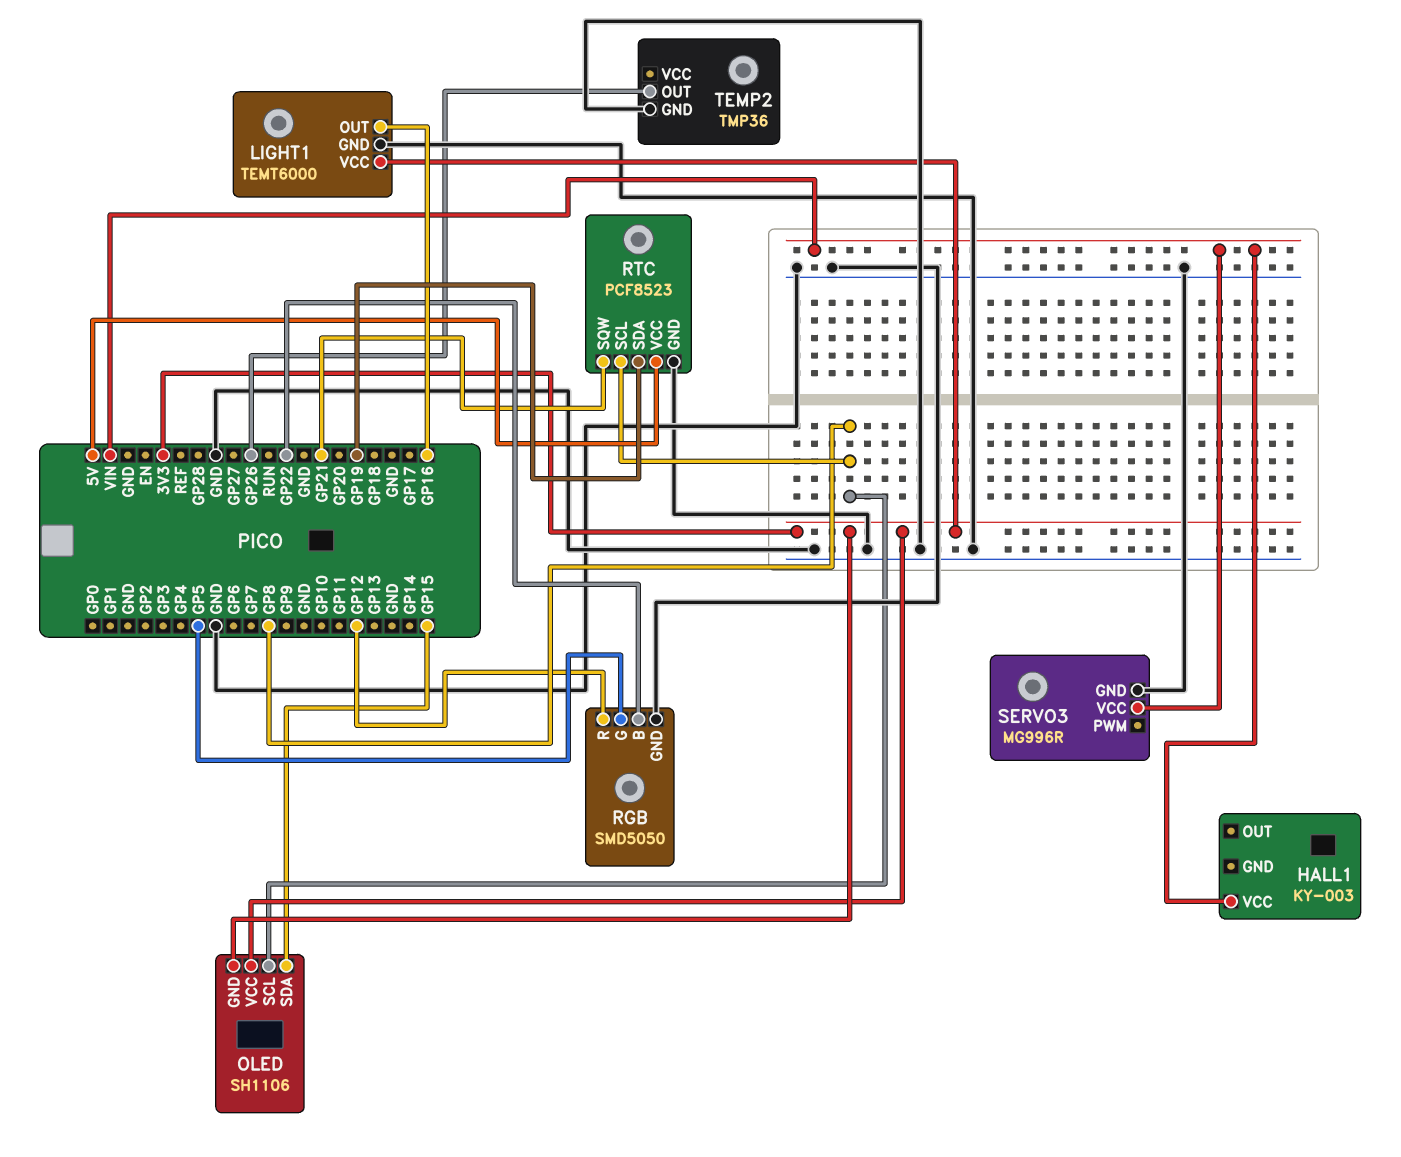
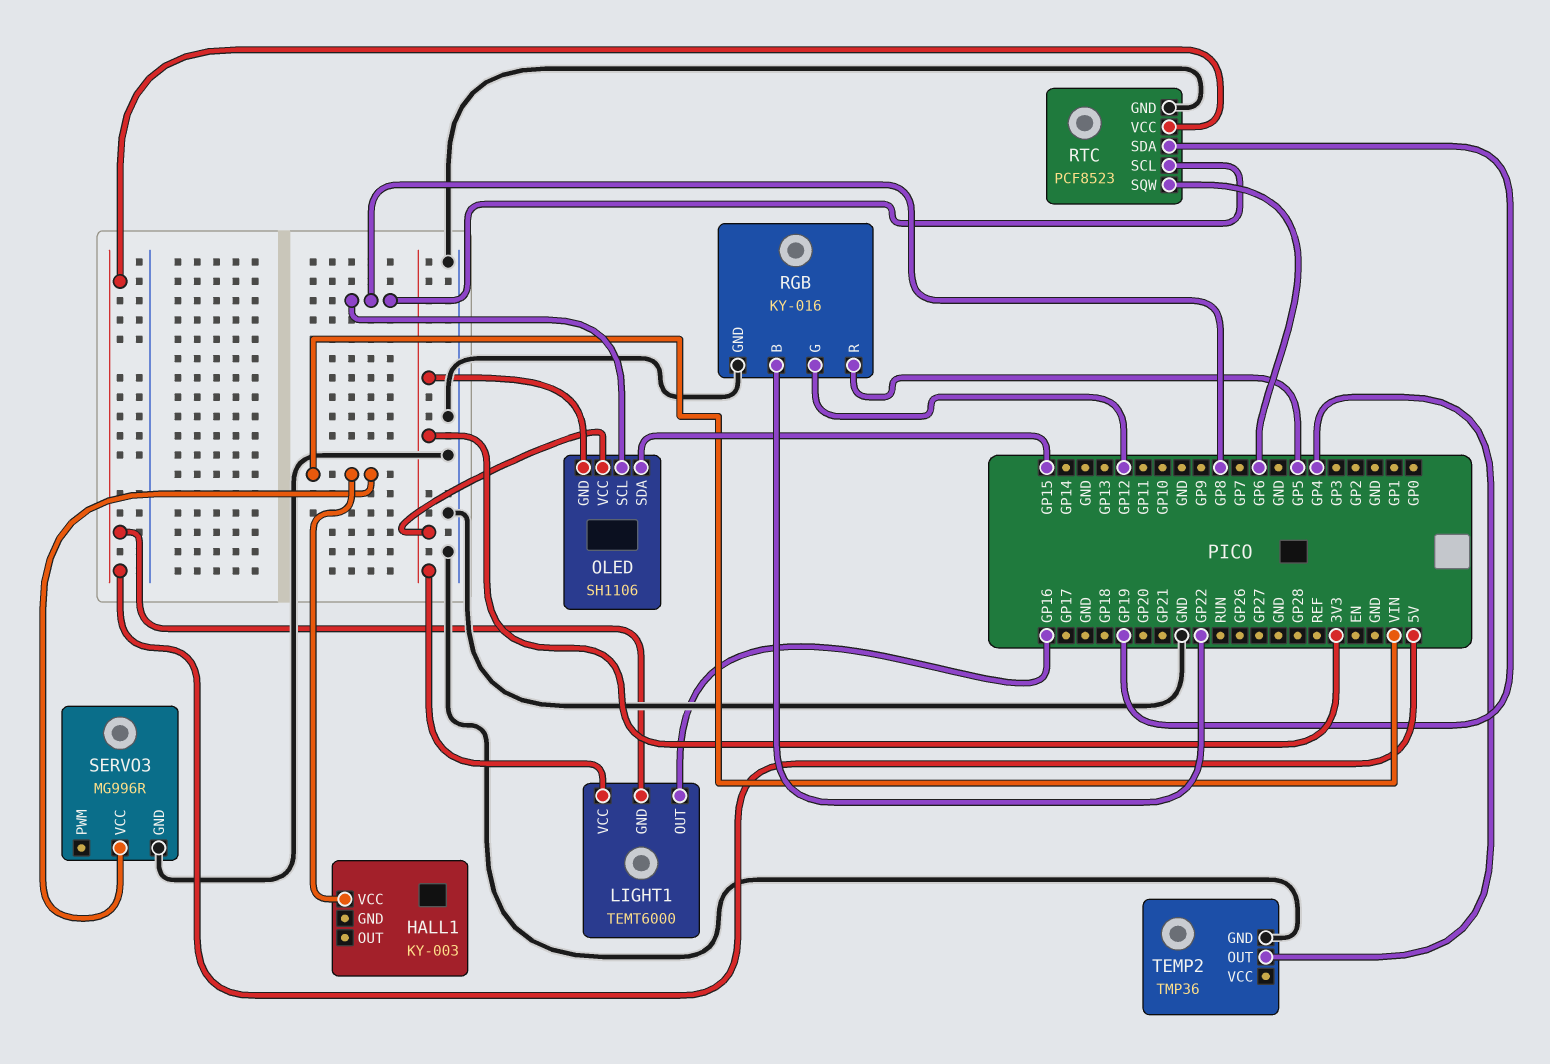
LIGHT1 pin GND: GND -> 5V
RGB: SMD5050 -> KY-016
RGB pin G: GP5 -> GP12
RGB pin R: GP12 -> GP5
RTC pin SQW: GP21 -> GP6
TEMP2 pin OUT: GP26 -> GP4

